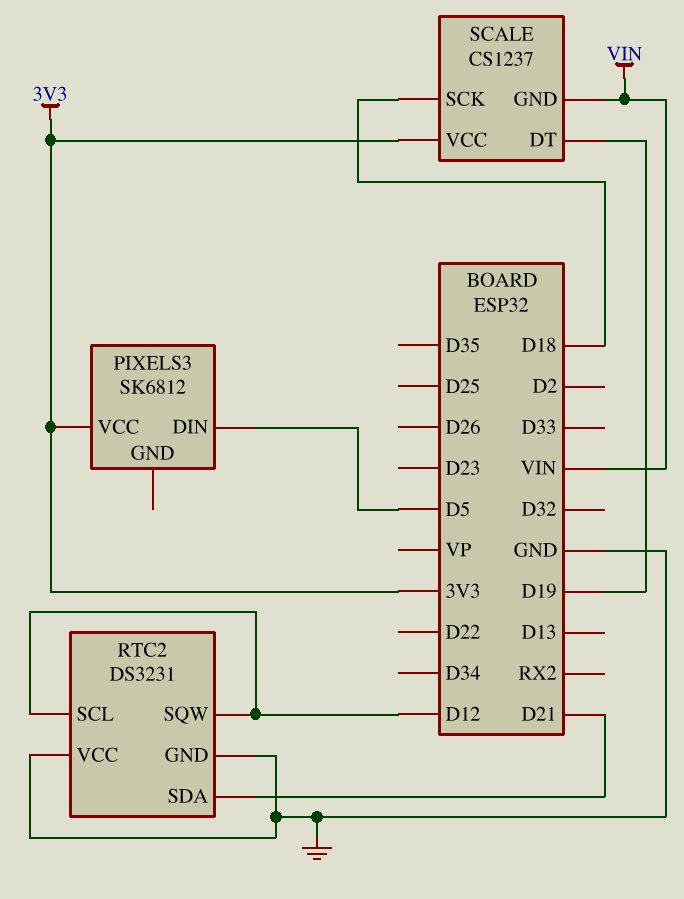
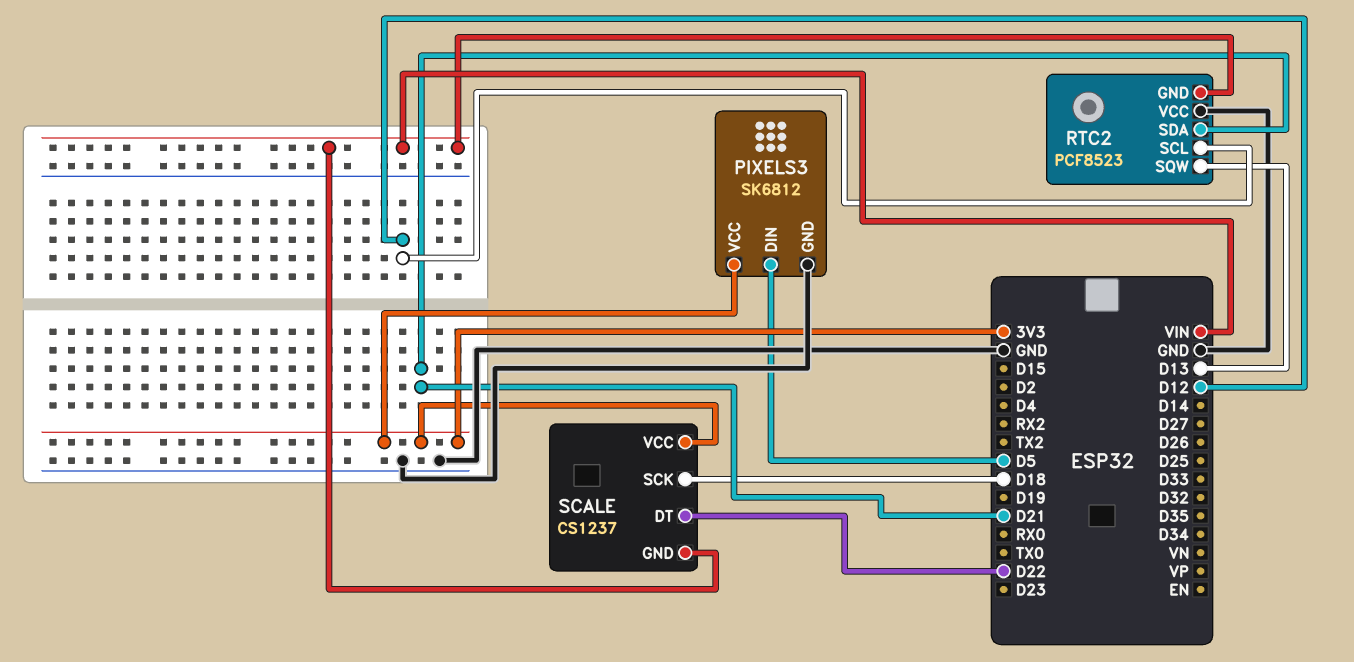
PIXELS3 pin GND: none -> GND
RTC2: DS3231 -> PCF8523
RTC2 pin GND: GND -> VIN
RTC2 pin SQW: D12 -> D13
SCALE pin DT: D19 -> D22

